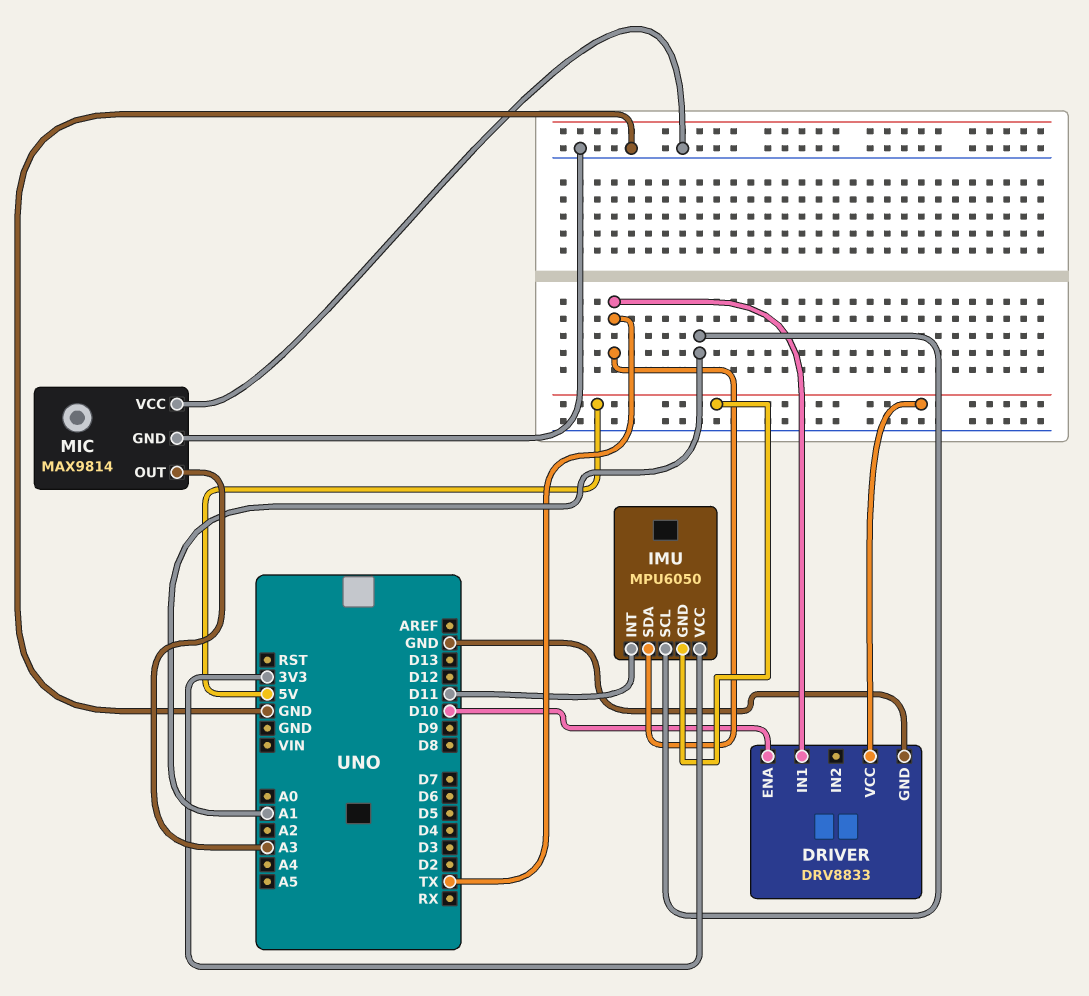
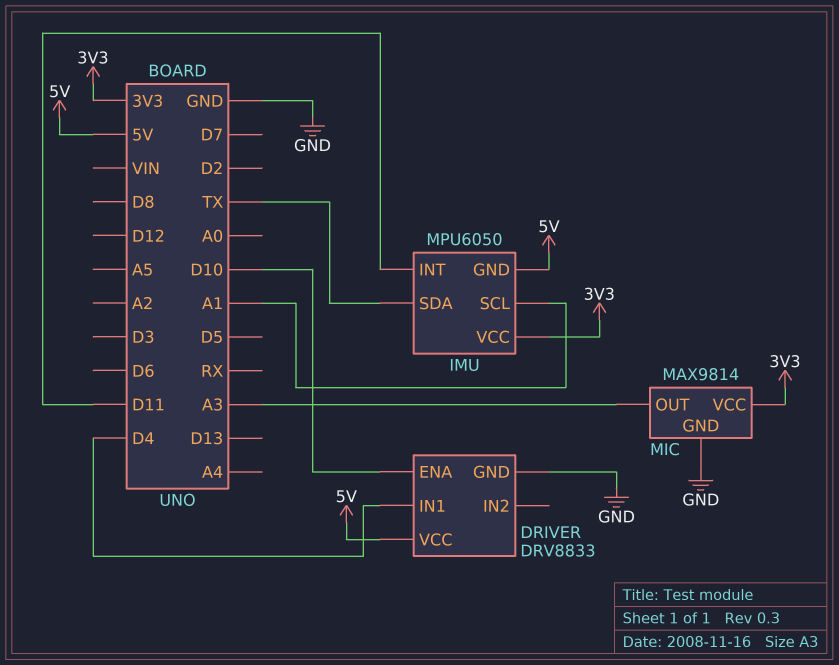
DRIVER pin IN1: TX -> D4
MIC pin VCC: GND -> 3V3

